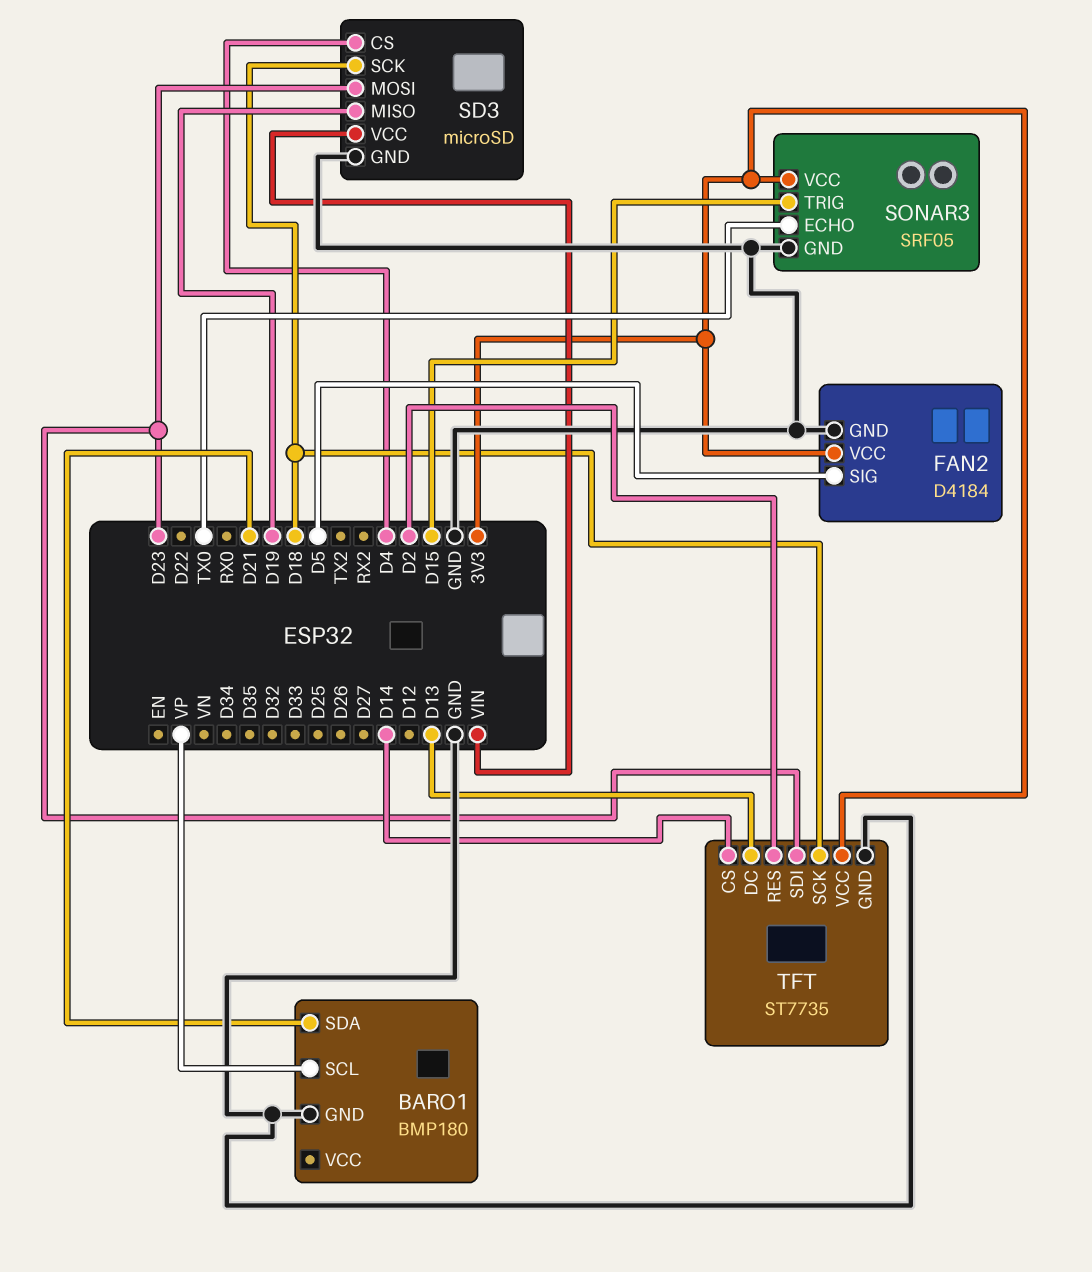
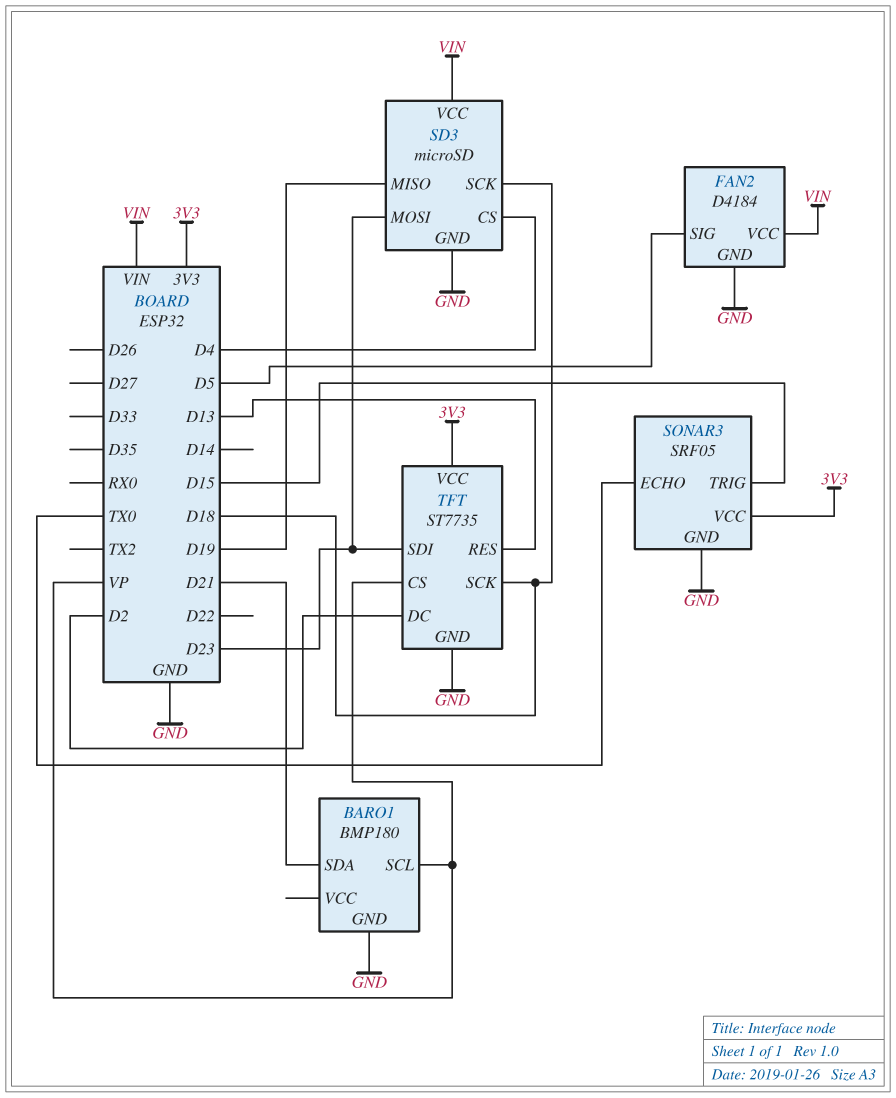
FAN2 pin VCC: 3V3 -> VIN
TFT pin CS: D14 -> VP
TFT pin DC: D13 -> D2
TFT pin RES: D2 -> D13

